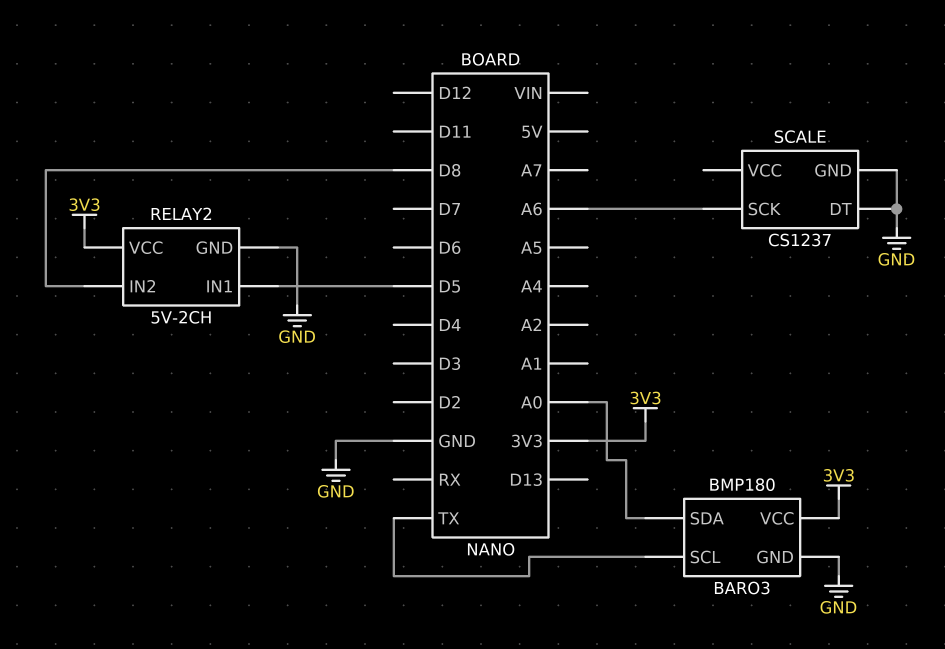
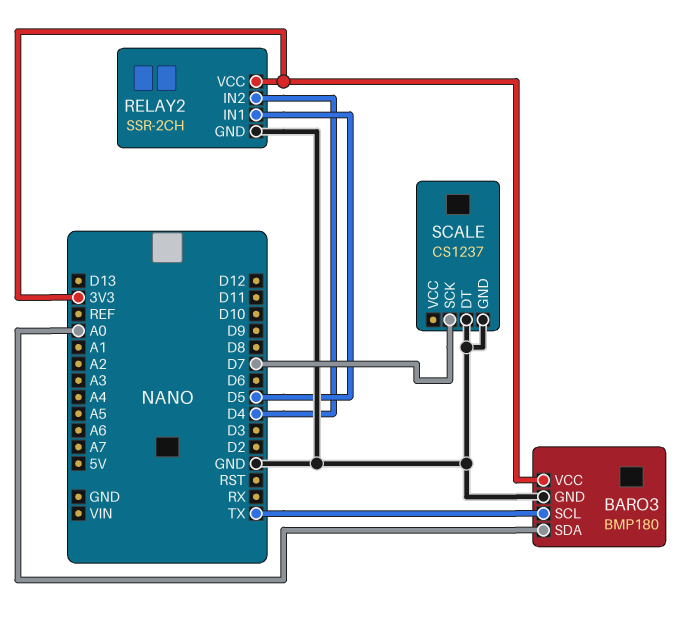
RELAY2: 5V-2CH -> SSR-2CH
RELAY2 pin IN2: D8 -> D4
SCALE pin SCK: A6 -> D7

